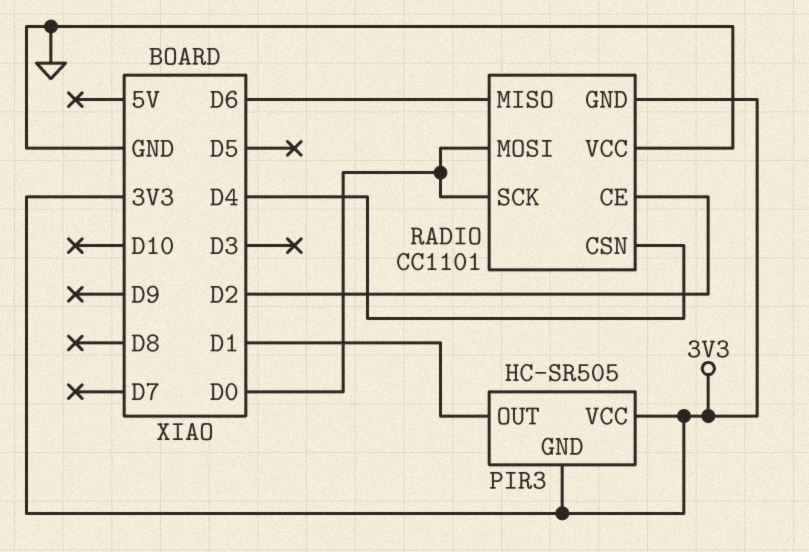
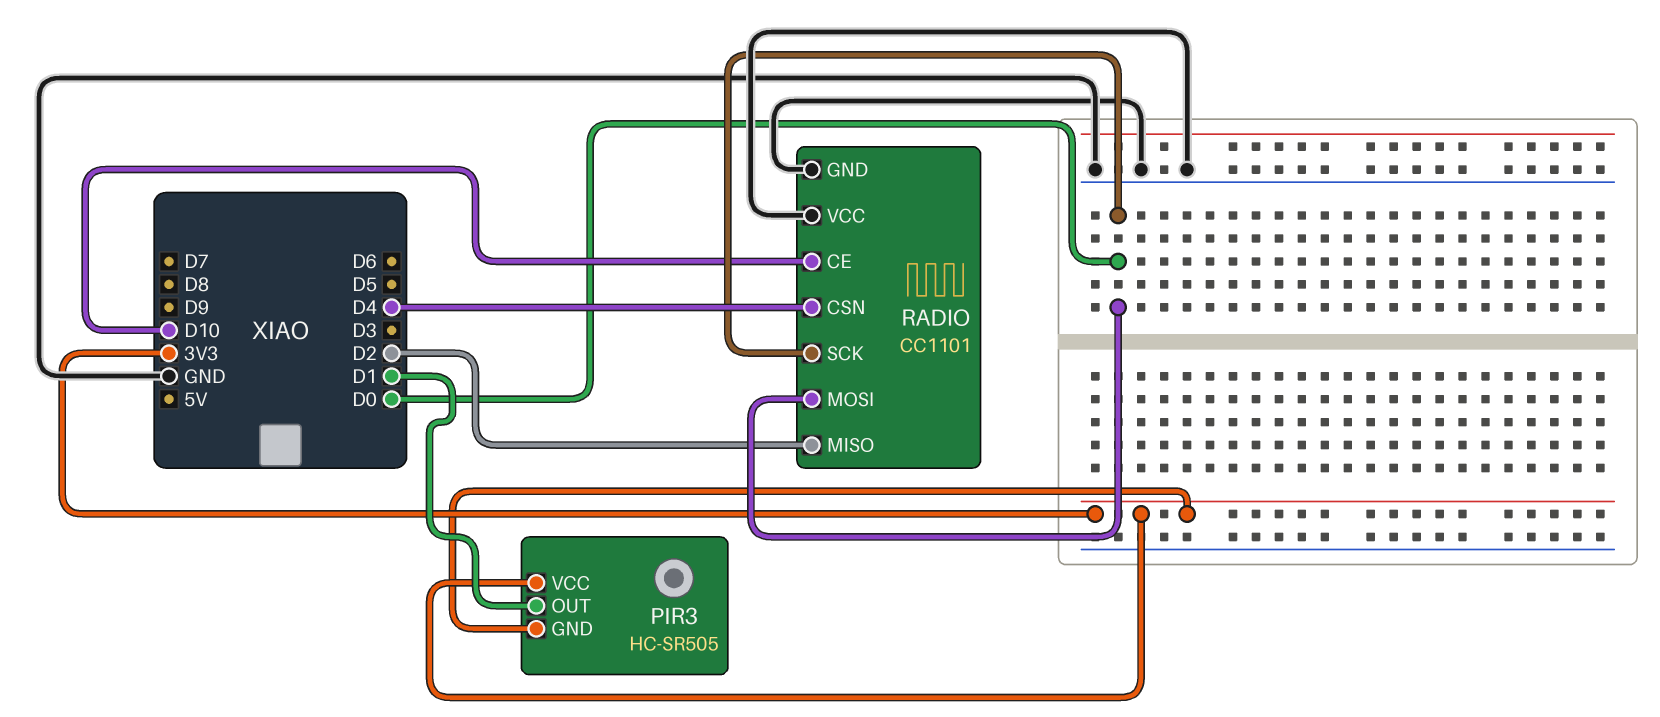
RADIO pin CE: D2 -> D10
RADIO pin GND: 3V3 -> GND
RADIO pin MISO: D6 -> D2

